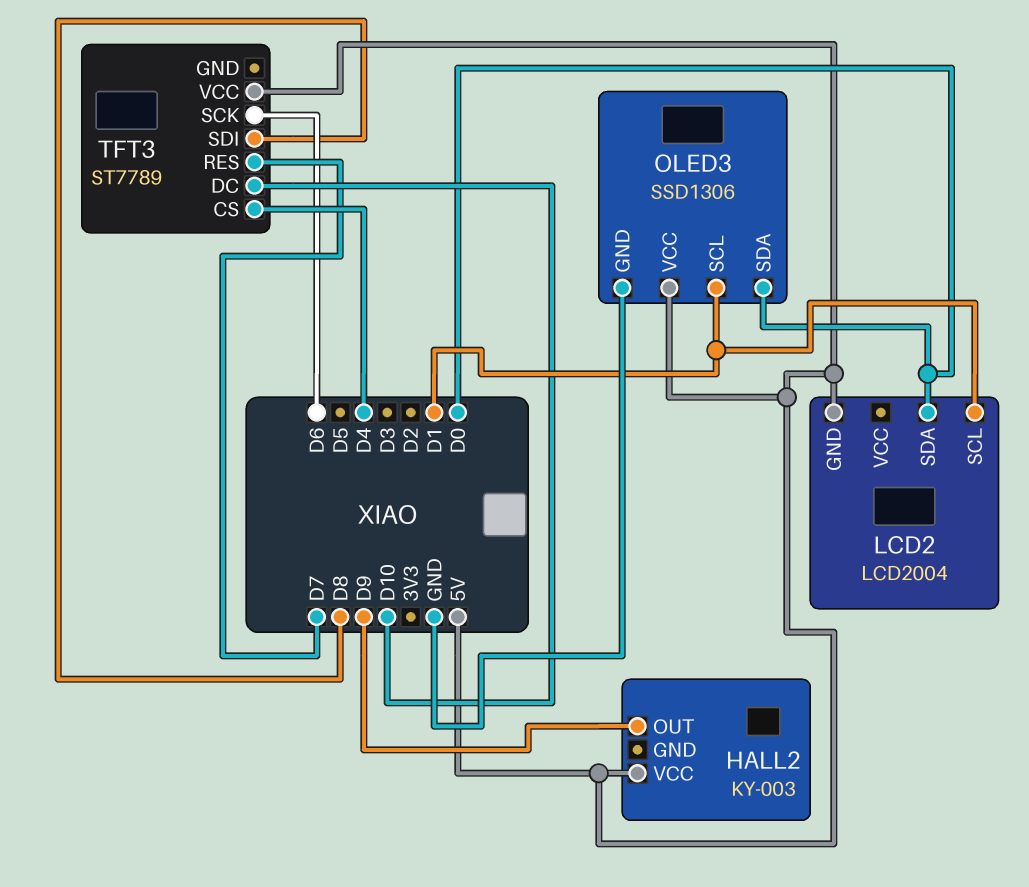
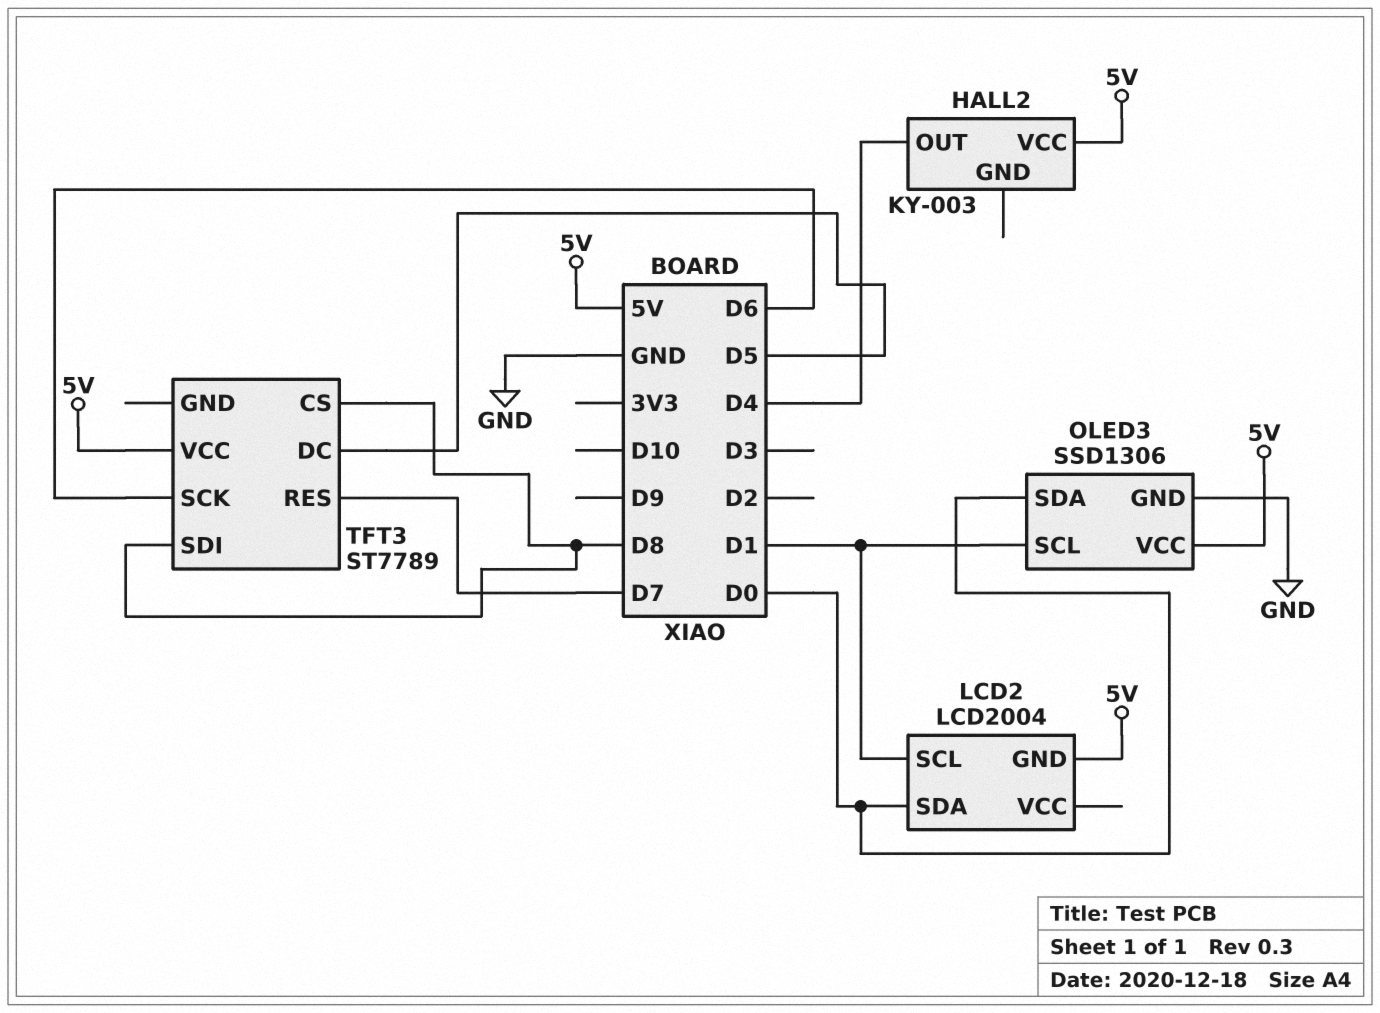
HALL2 pin OUT: D9 -> D4
TFT3 pin CS: D4 -> D8
TFT3 pin DC: D10 -> D5

